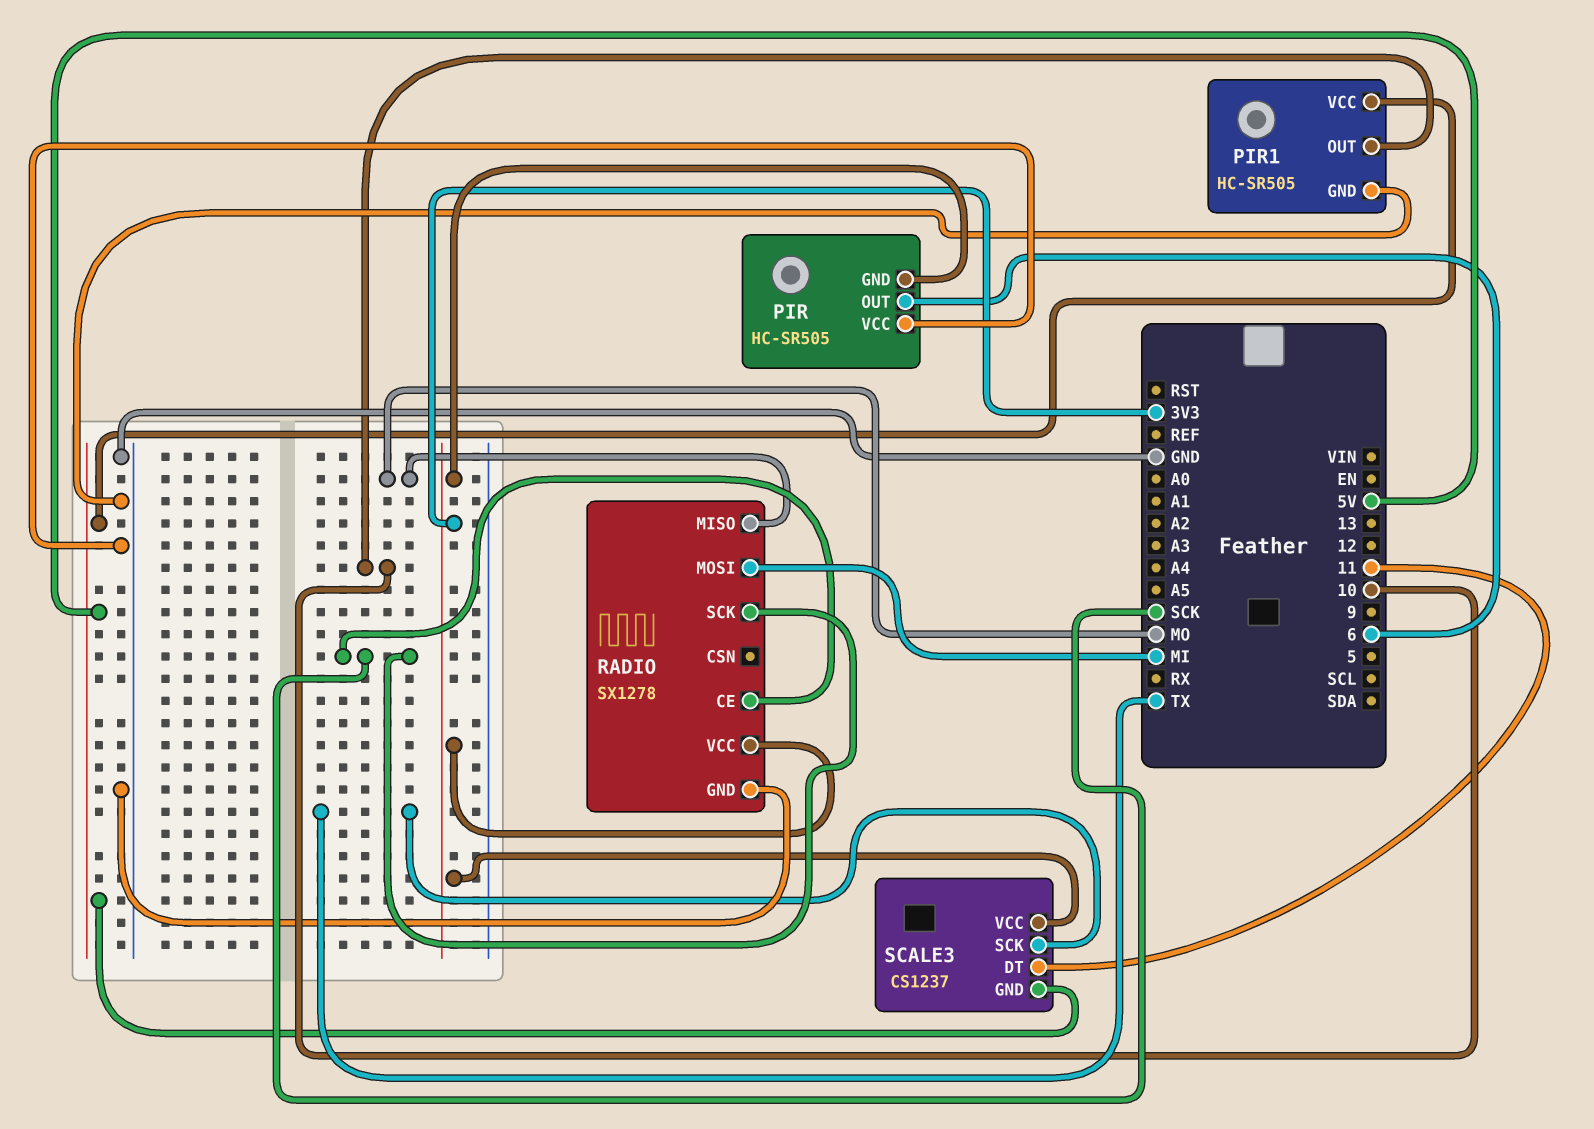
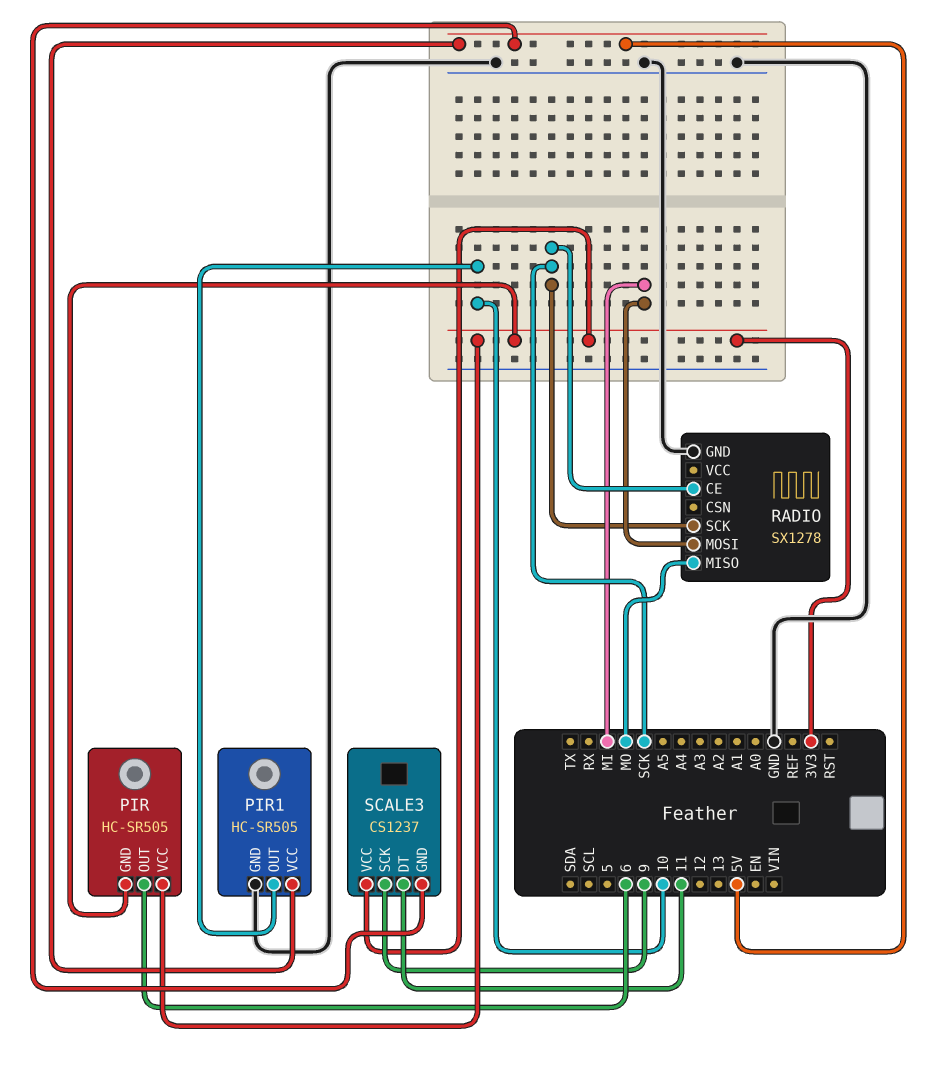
PIR pin VCC: GND -> 3V3
RADIO pin VCC: 3V3 -> none
SCALE3 pin SCK: TX -> 9

